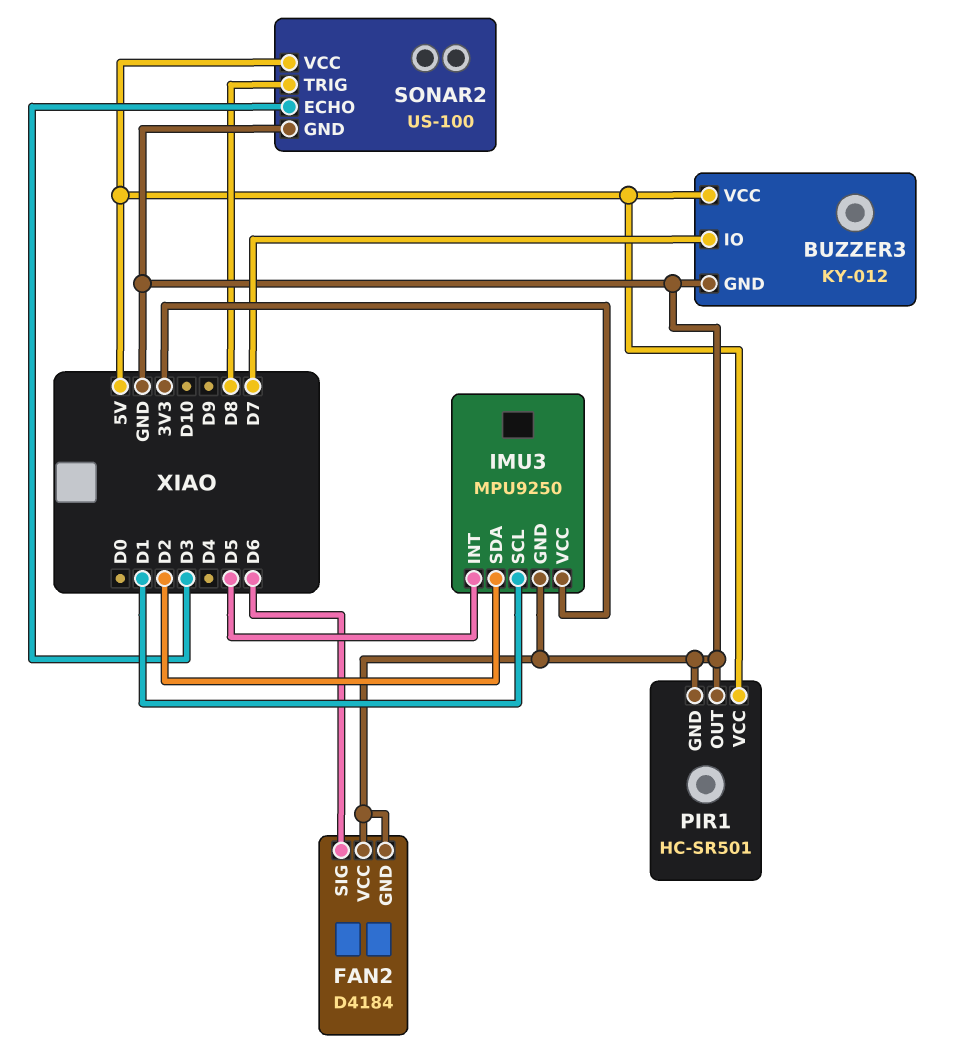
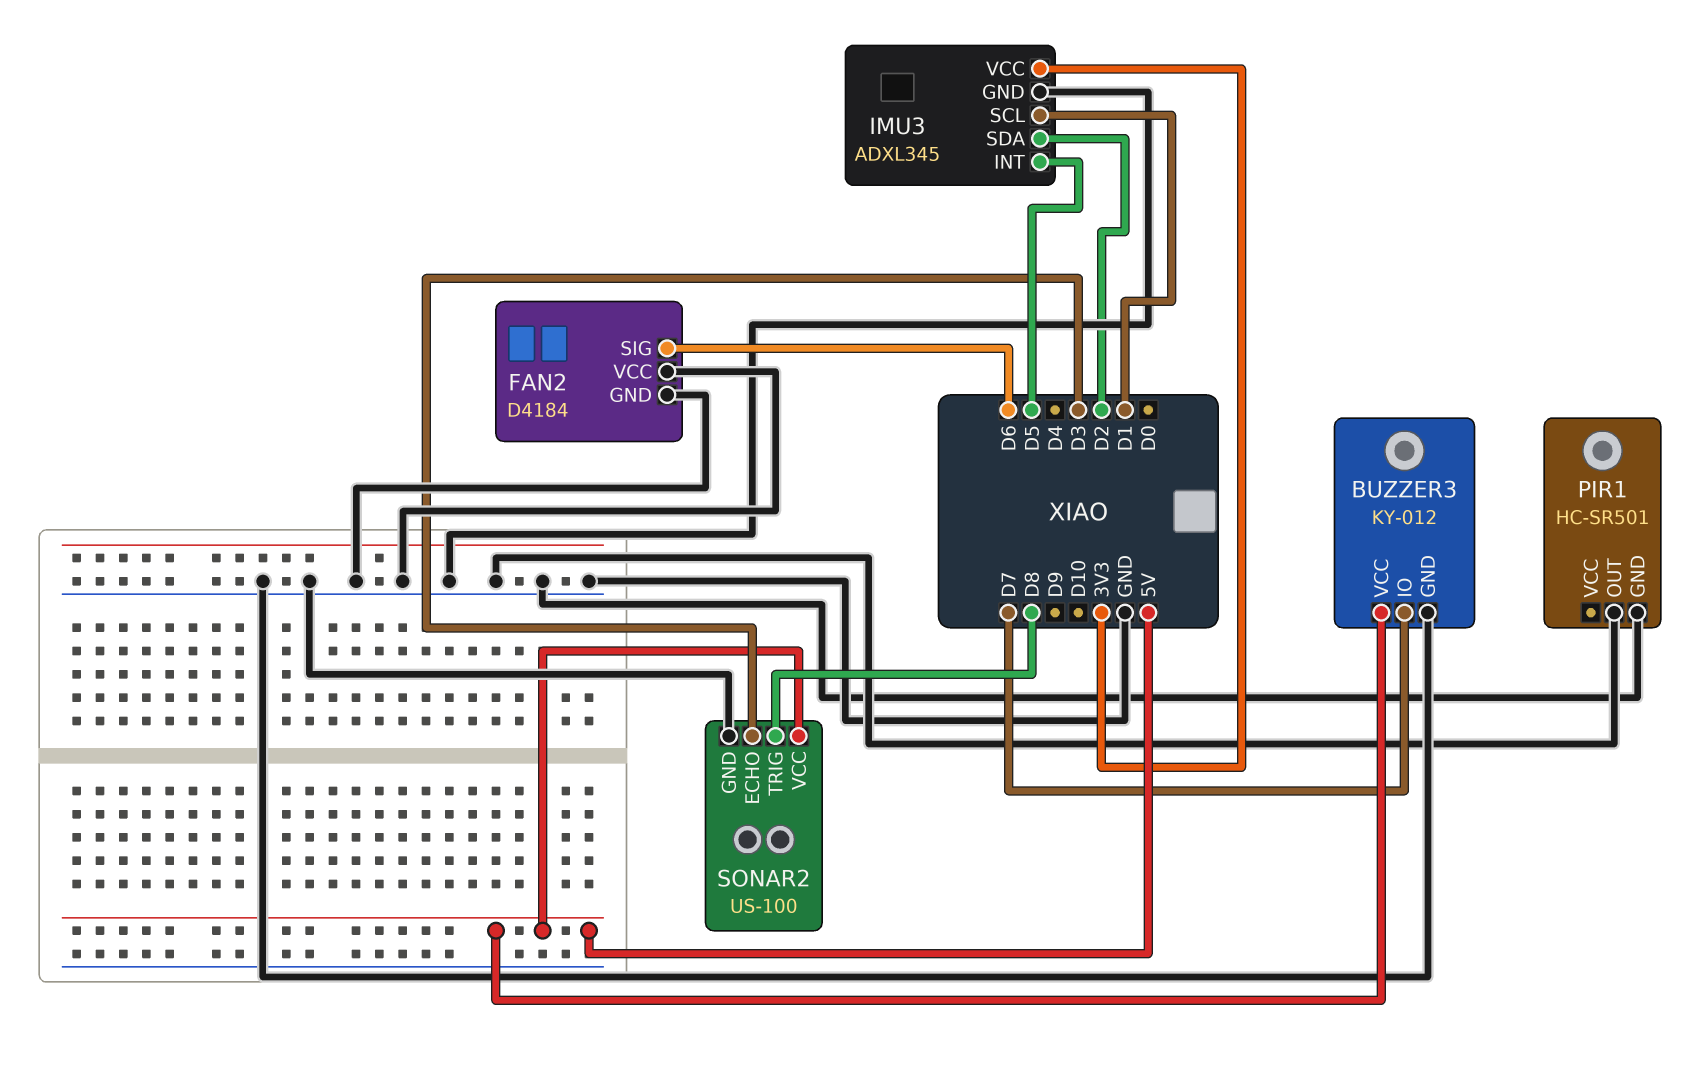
IMU3: MPU9250 -> ADXL345
PIR1 pin VCC: 5V -> none

